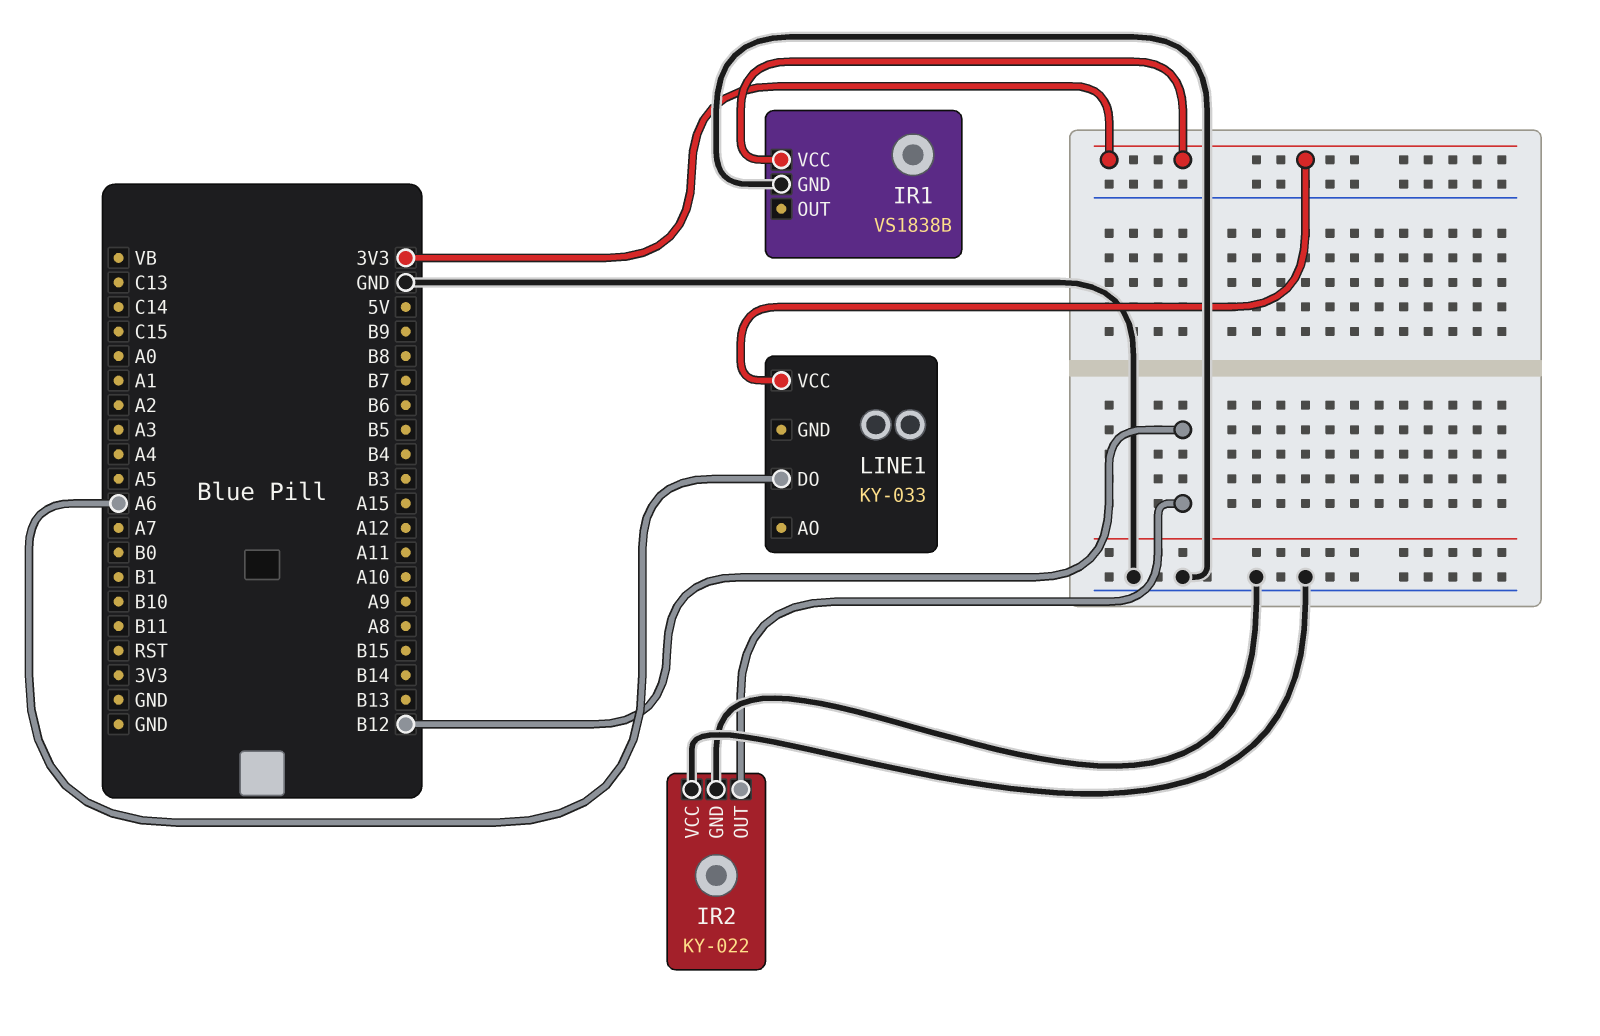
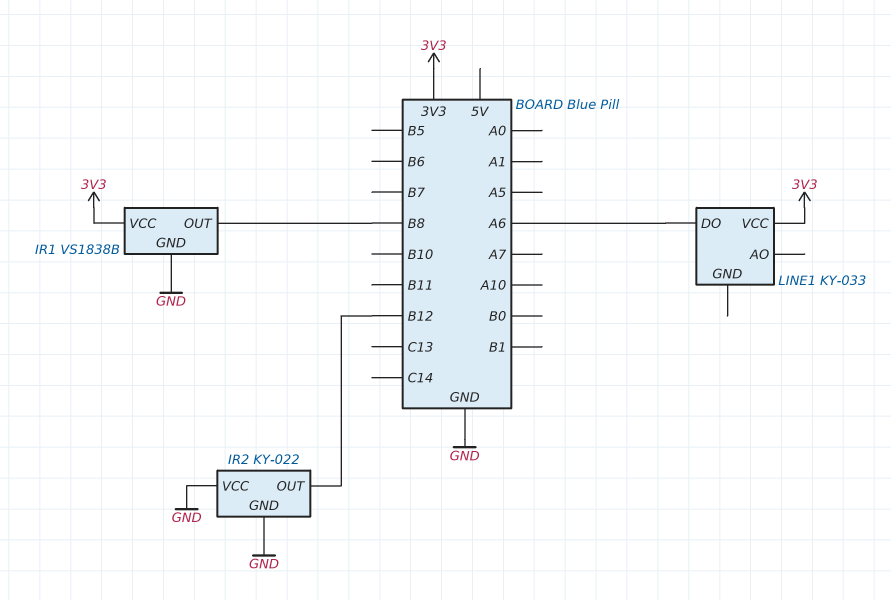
IR1 pin OUT: none -> B8

